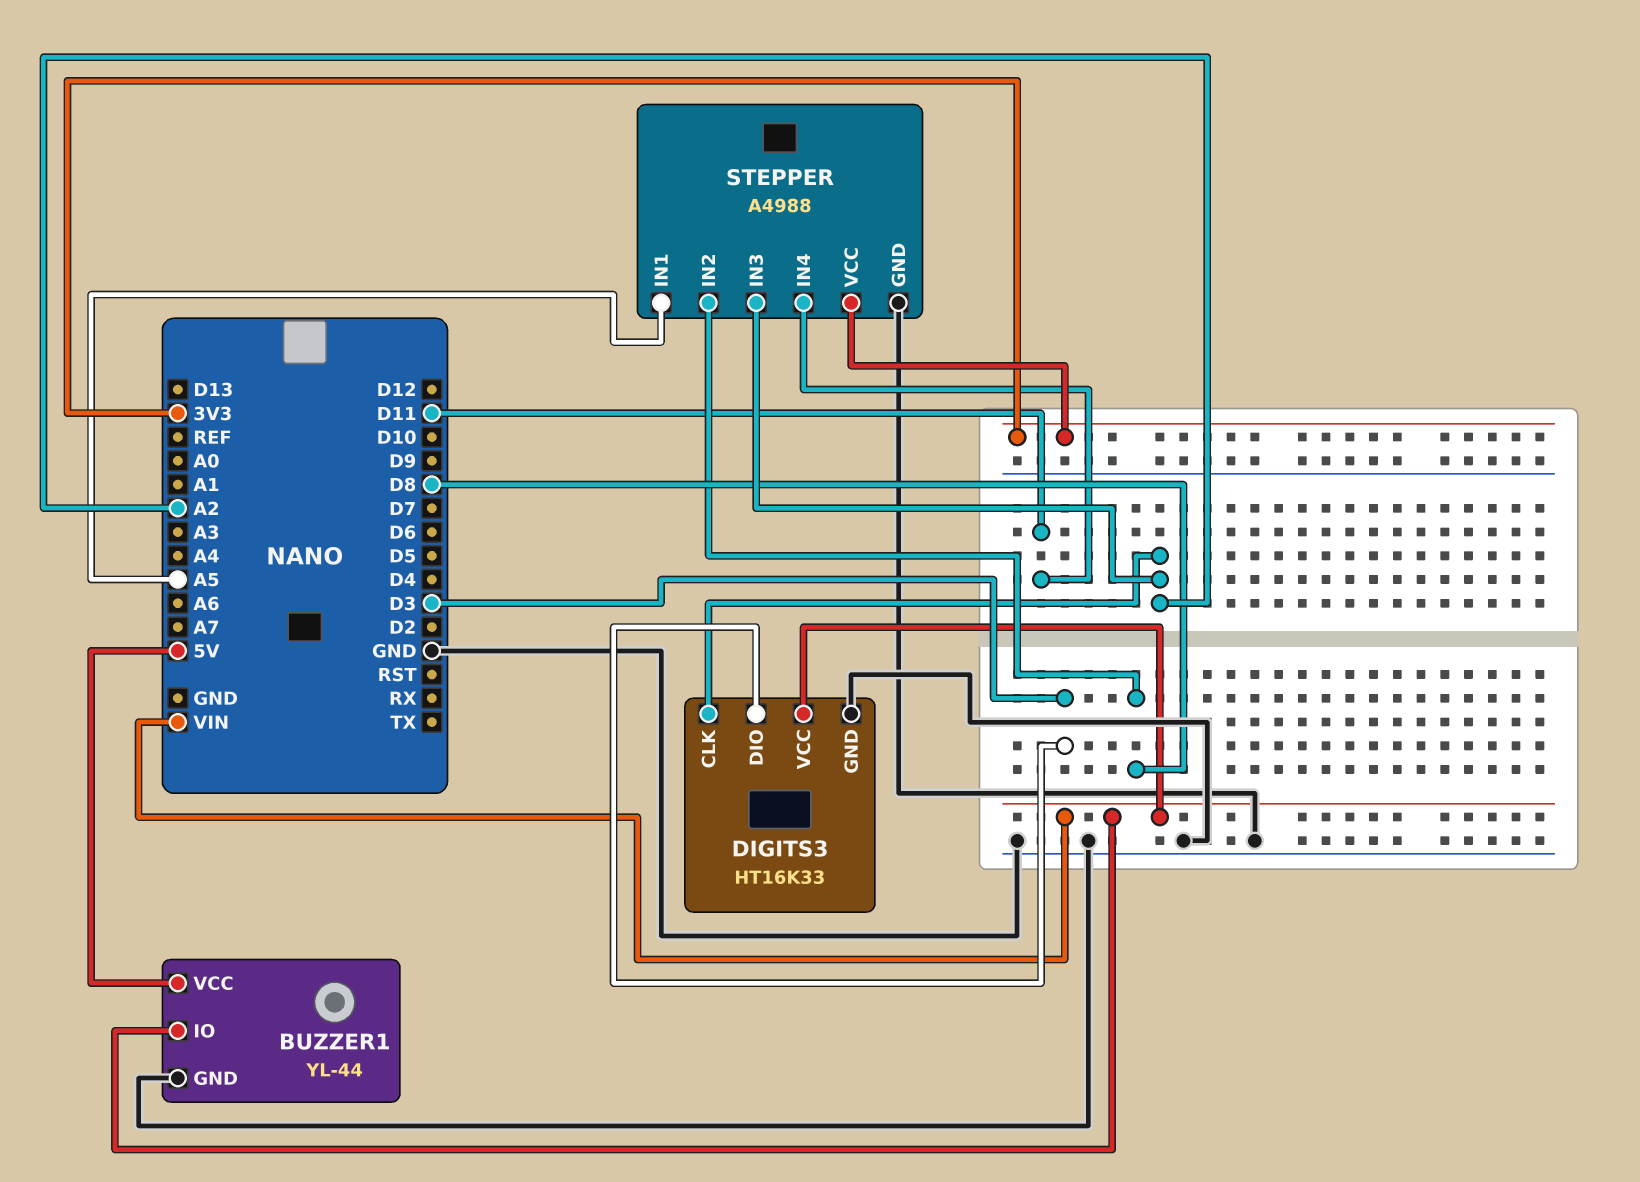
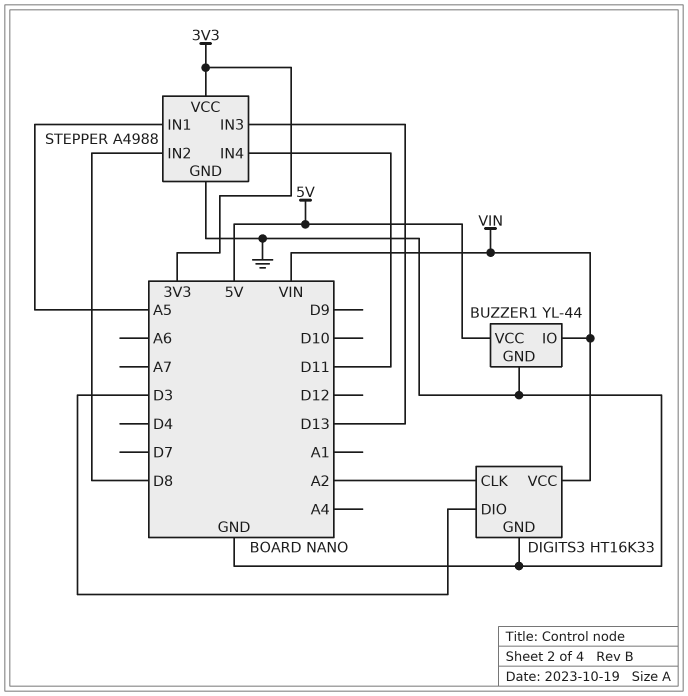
STEPPER pin IN3: A2 -> D13

